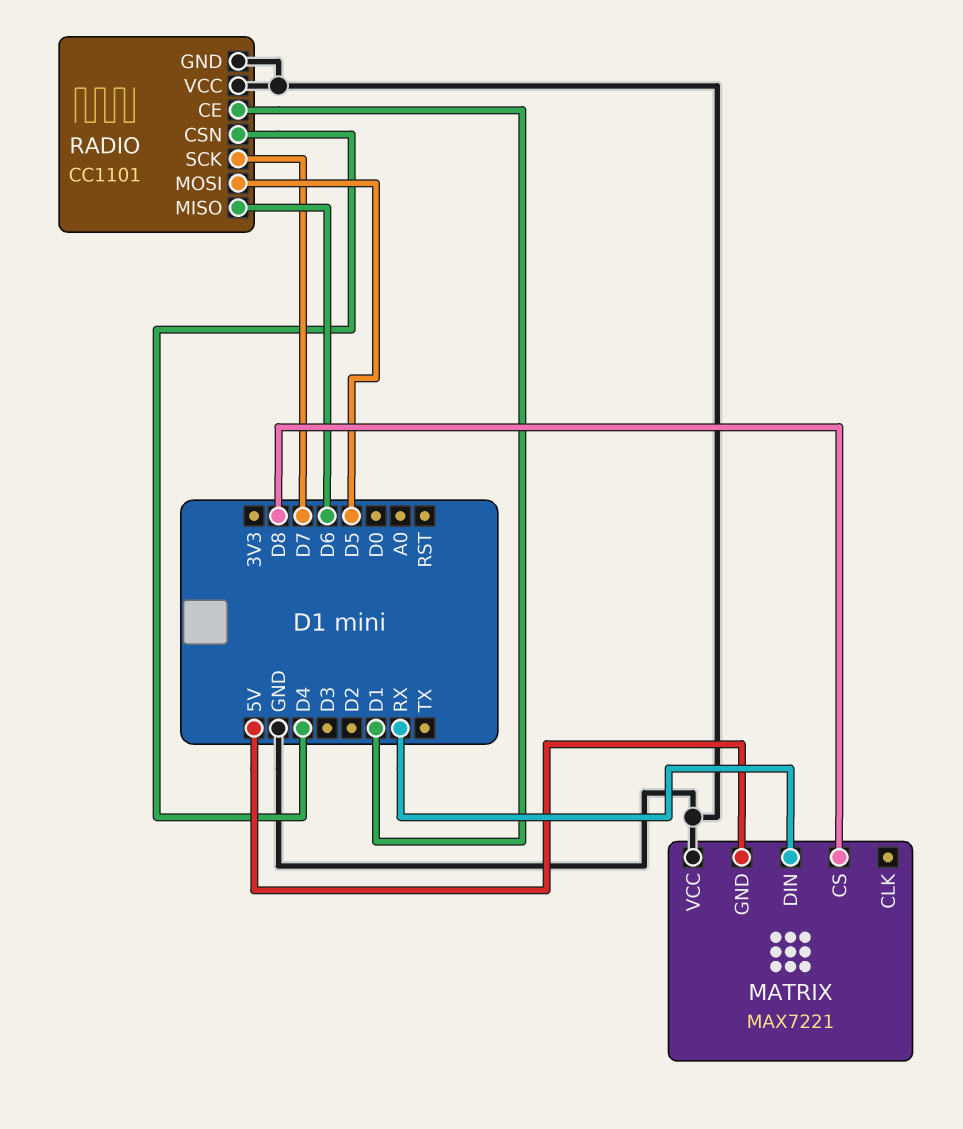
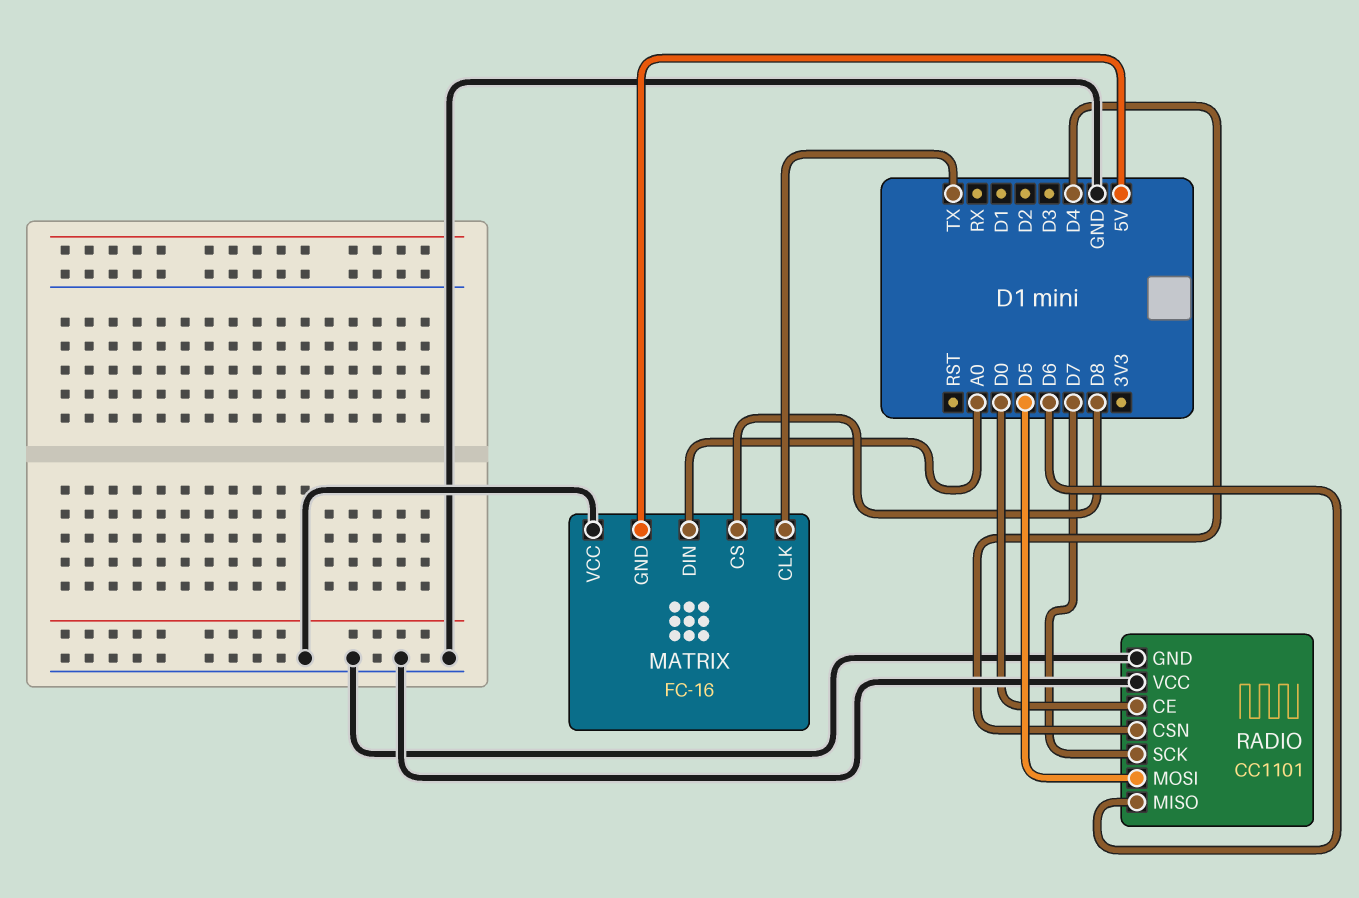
MATRIX: MAX7221 -> FC-16
MATRIX pin CLK: none -> TX
MATRIX pin DIN: RX -> A0
RADIO pin CE: D1 -> D0

